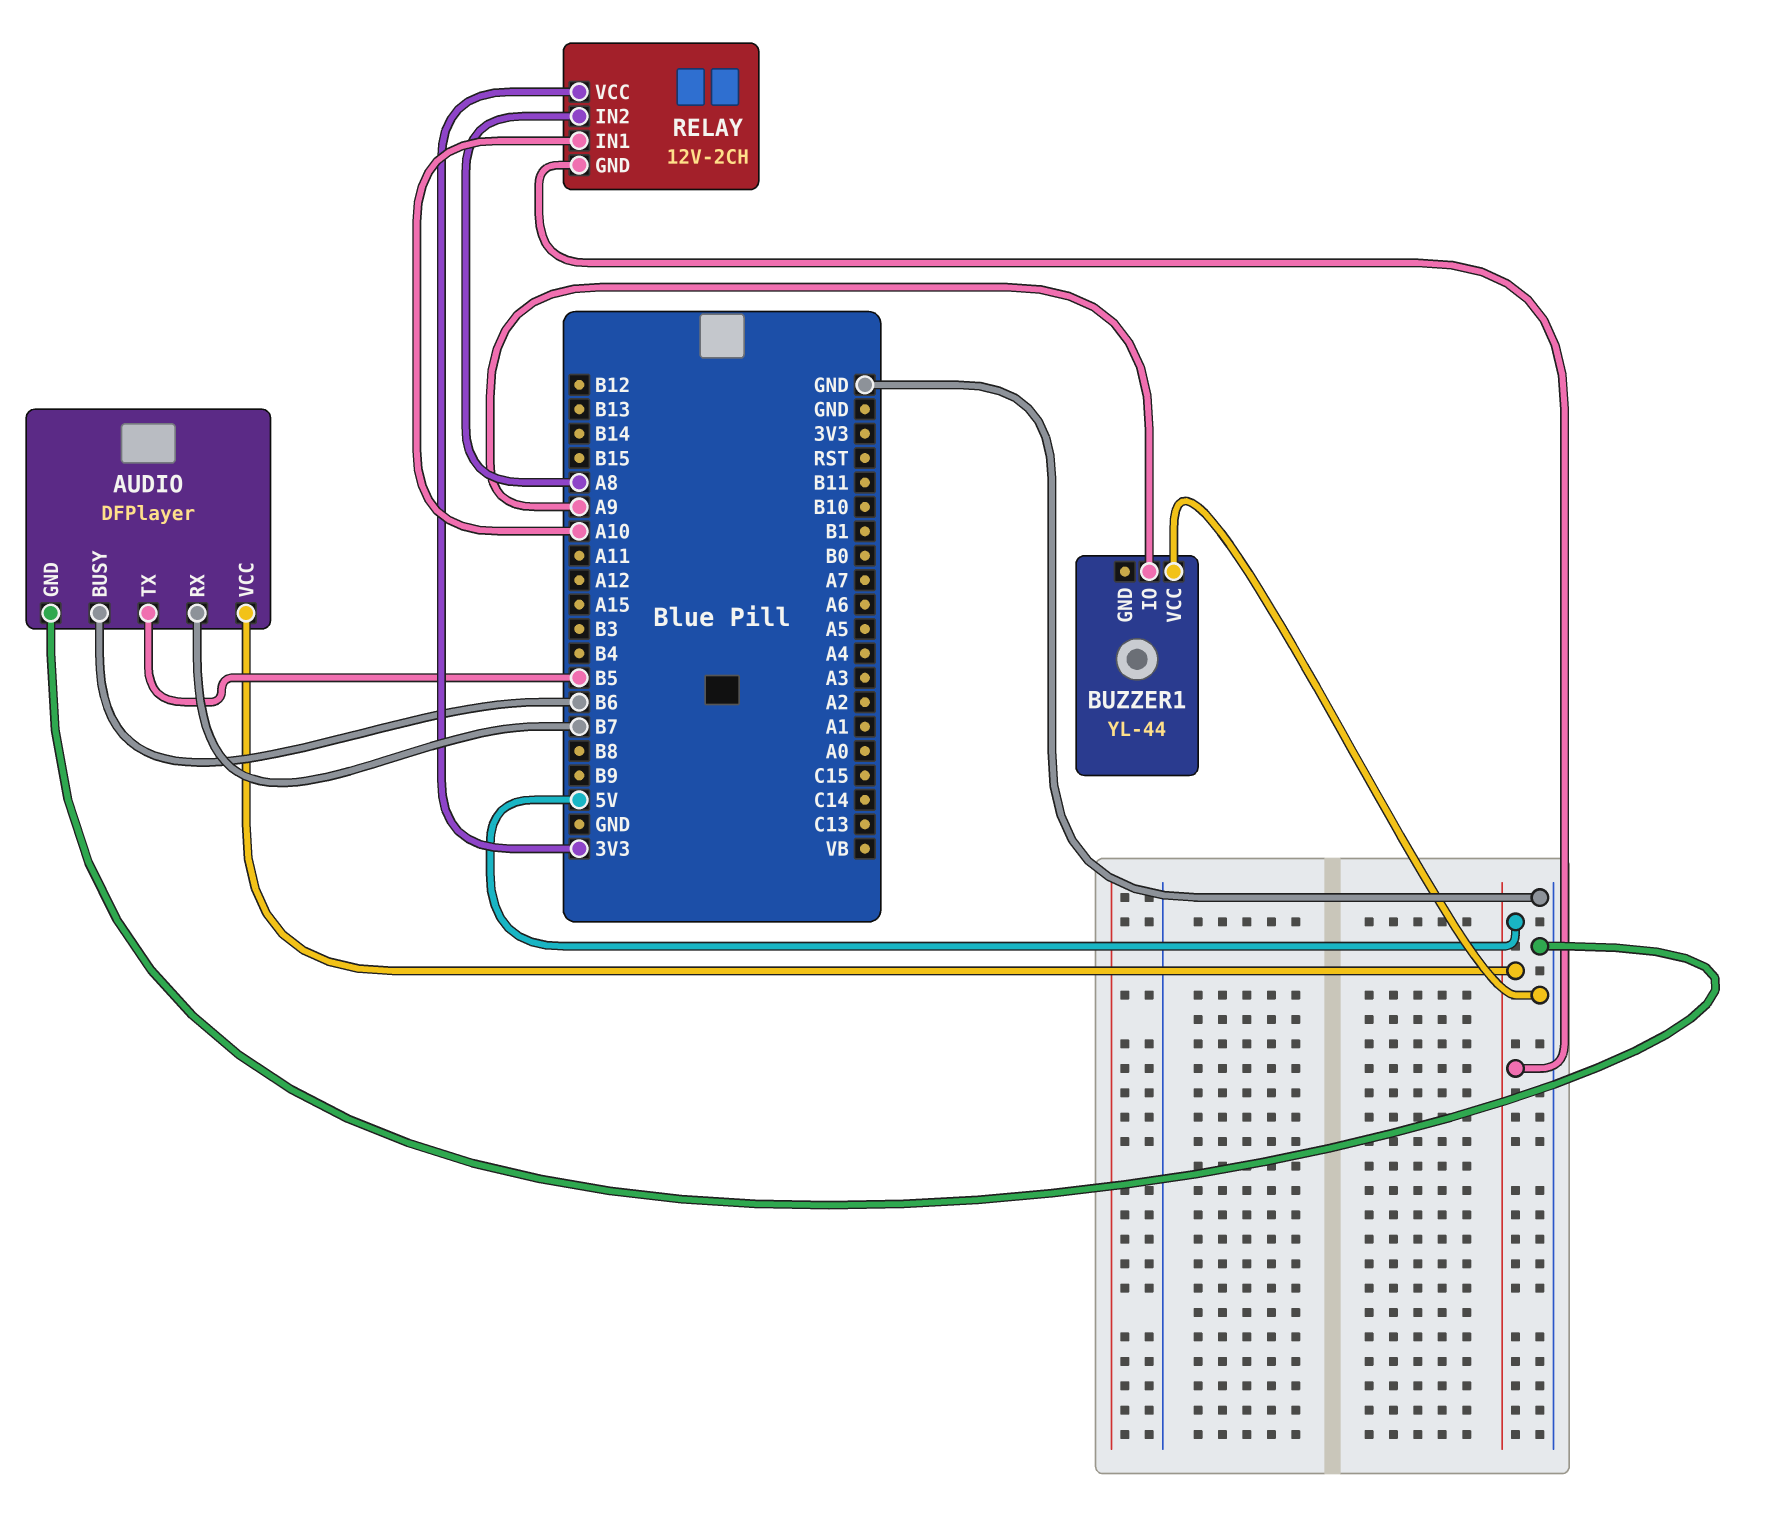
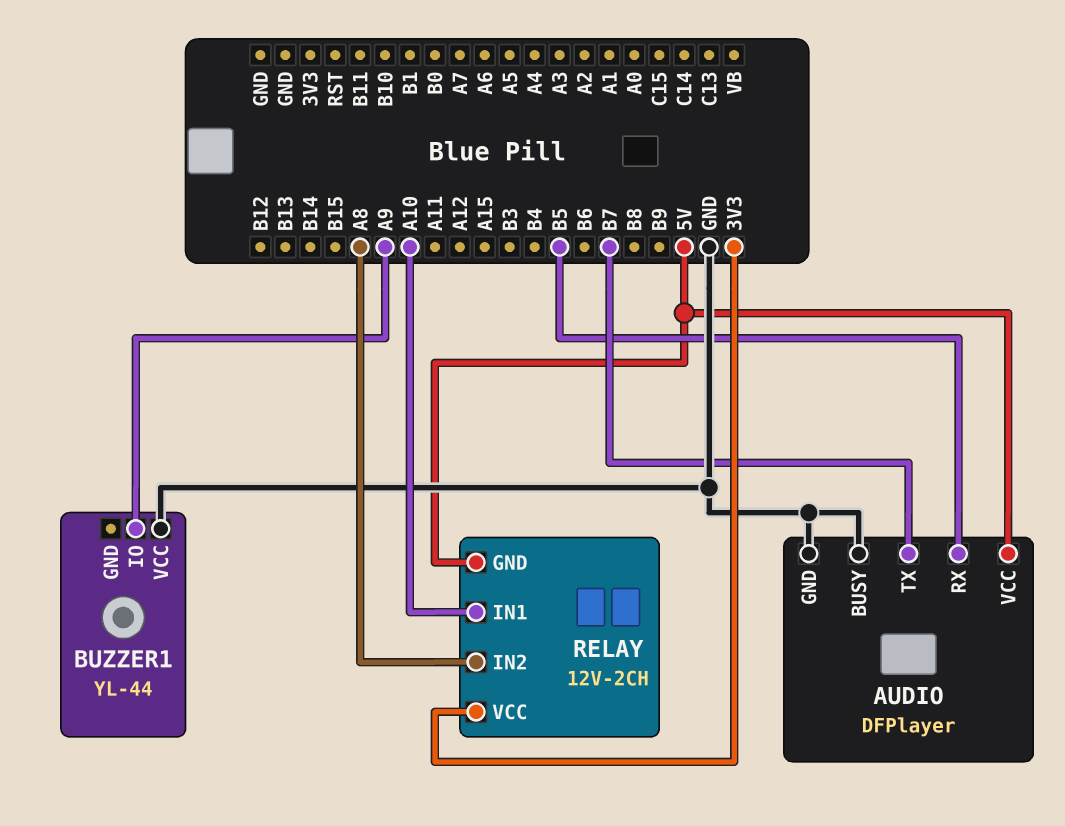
AUDIO pin BUSY: B6 -> GND
AUDIO pin RX: B7 -> B5
AUDIO pin TX: B5 -> B7

